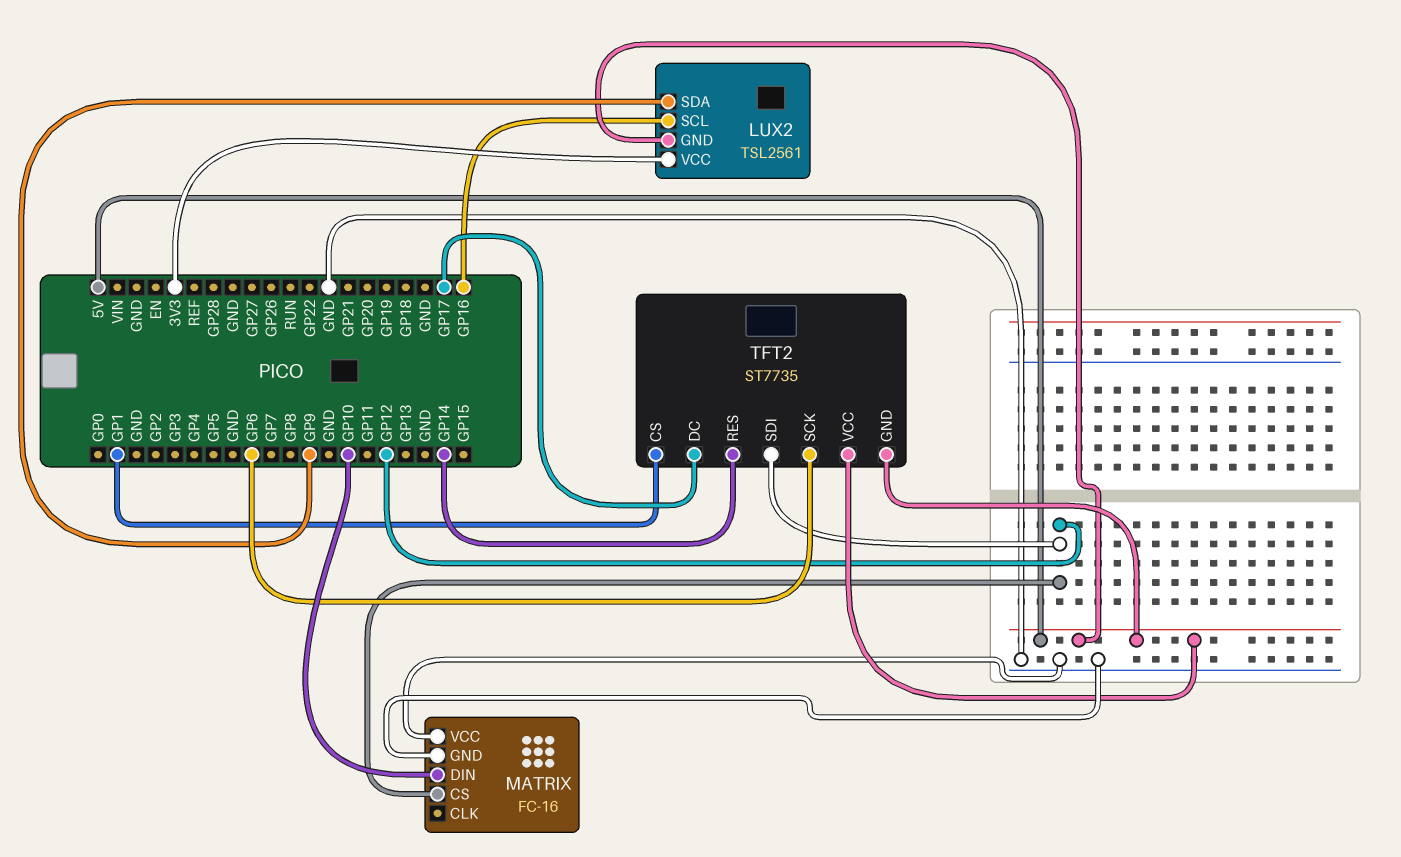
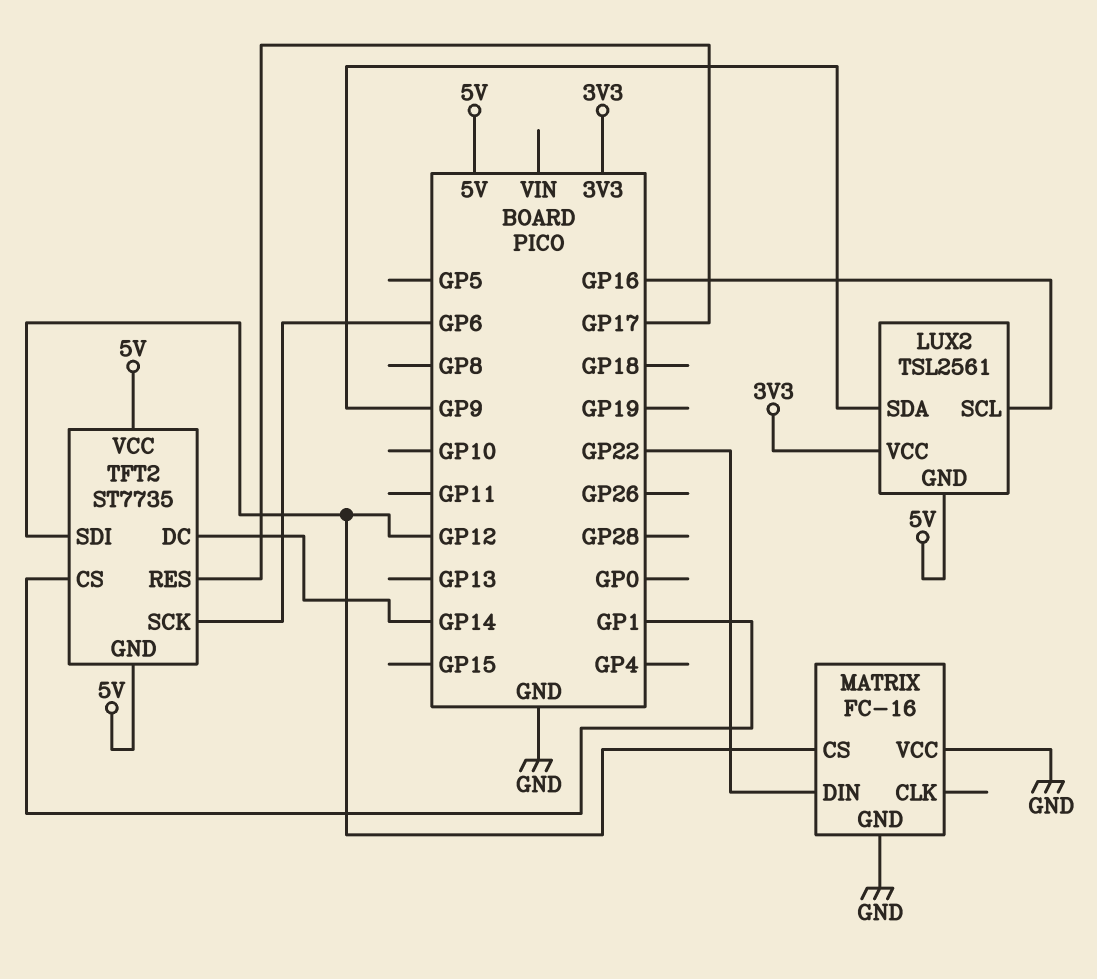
MATRIX pin DIN: GP10 -> GP22
TFT2 pin DC: GP17 -> GP14
TFT2 pin RES: GP14 -> GP17

